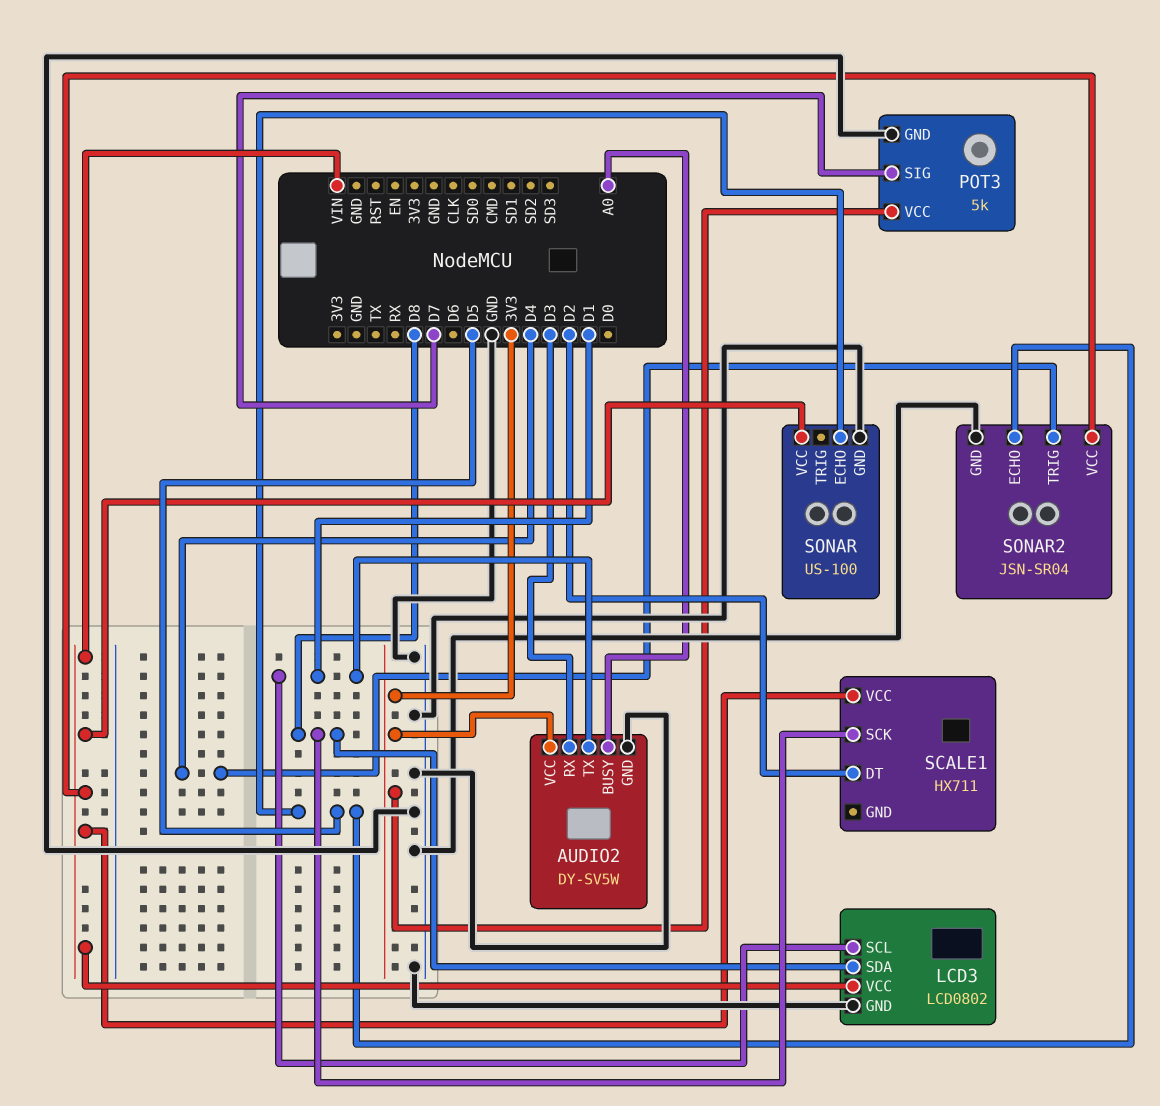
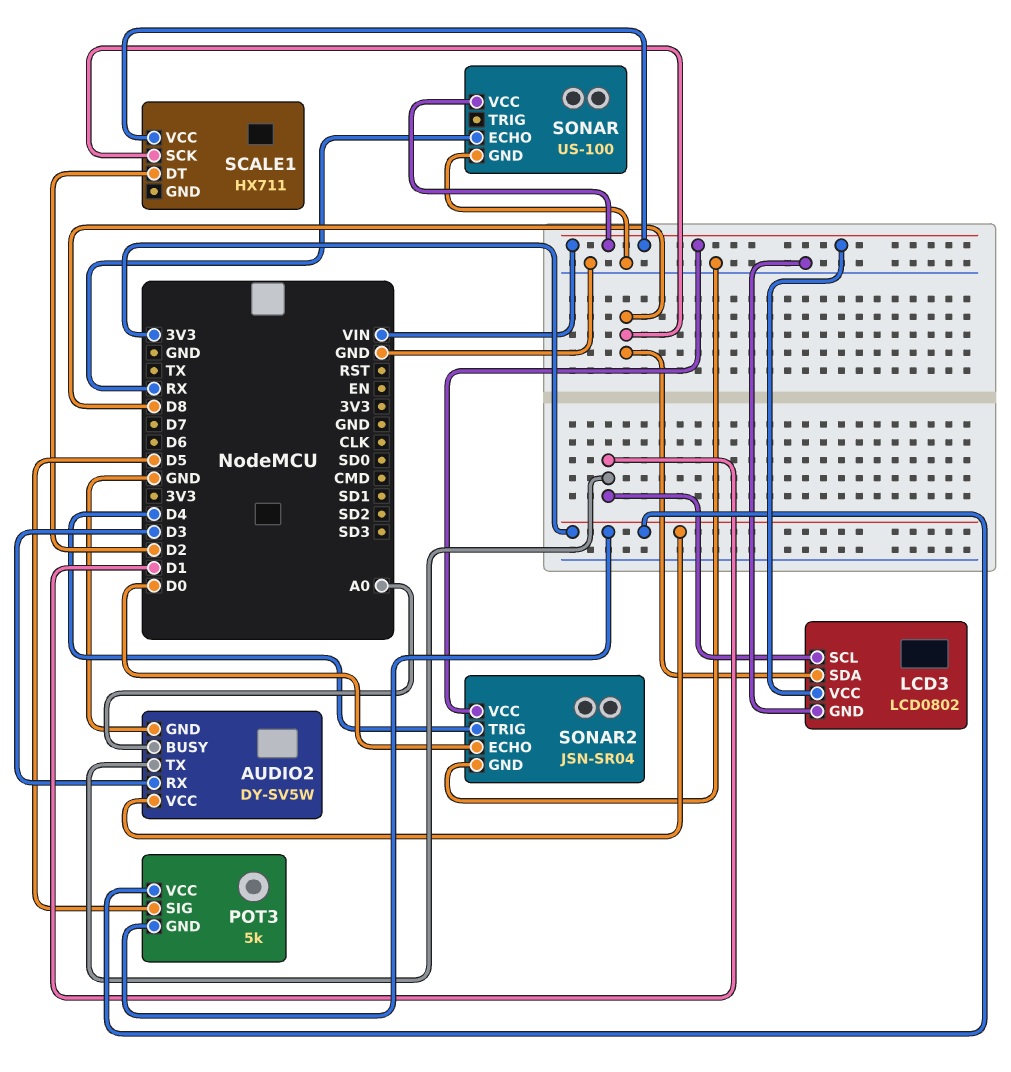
POT3 pin GND: GND -> 3V3
POT3 pin SIG: D7 -> D5
SONAR pin ECHO: D5 -> RX
SONAR2 pin ECHO: D5 -> D0

